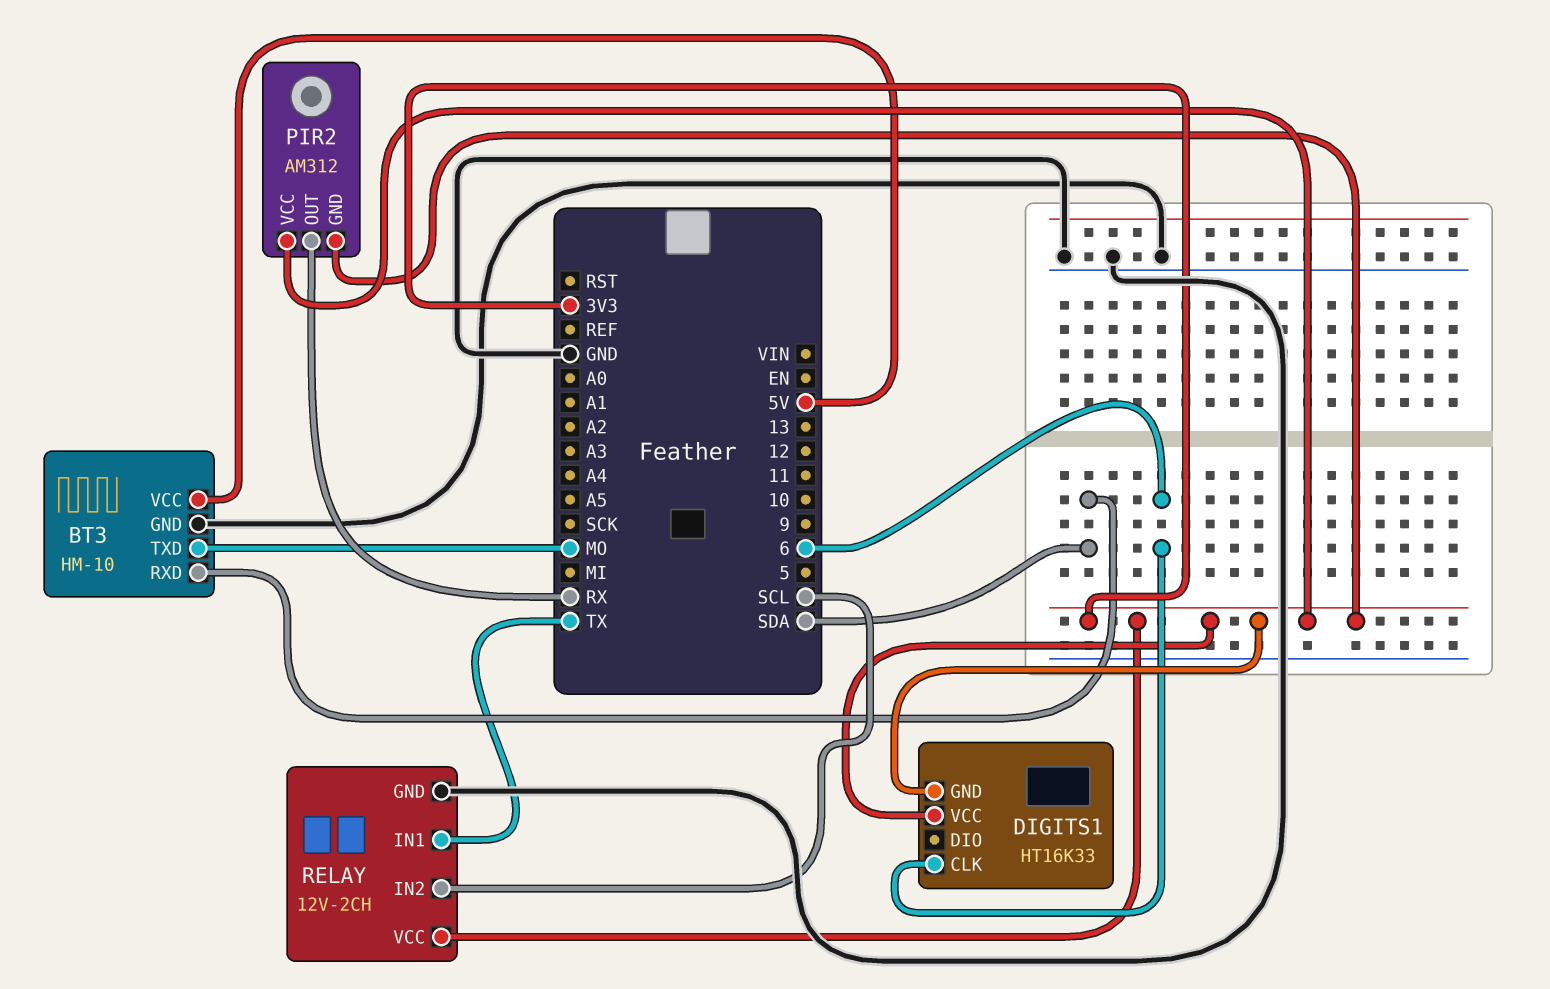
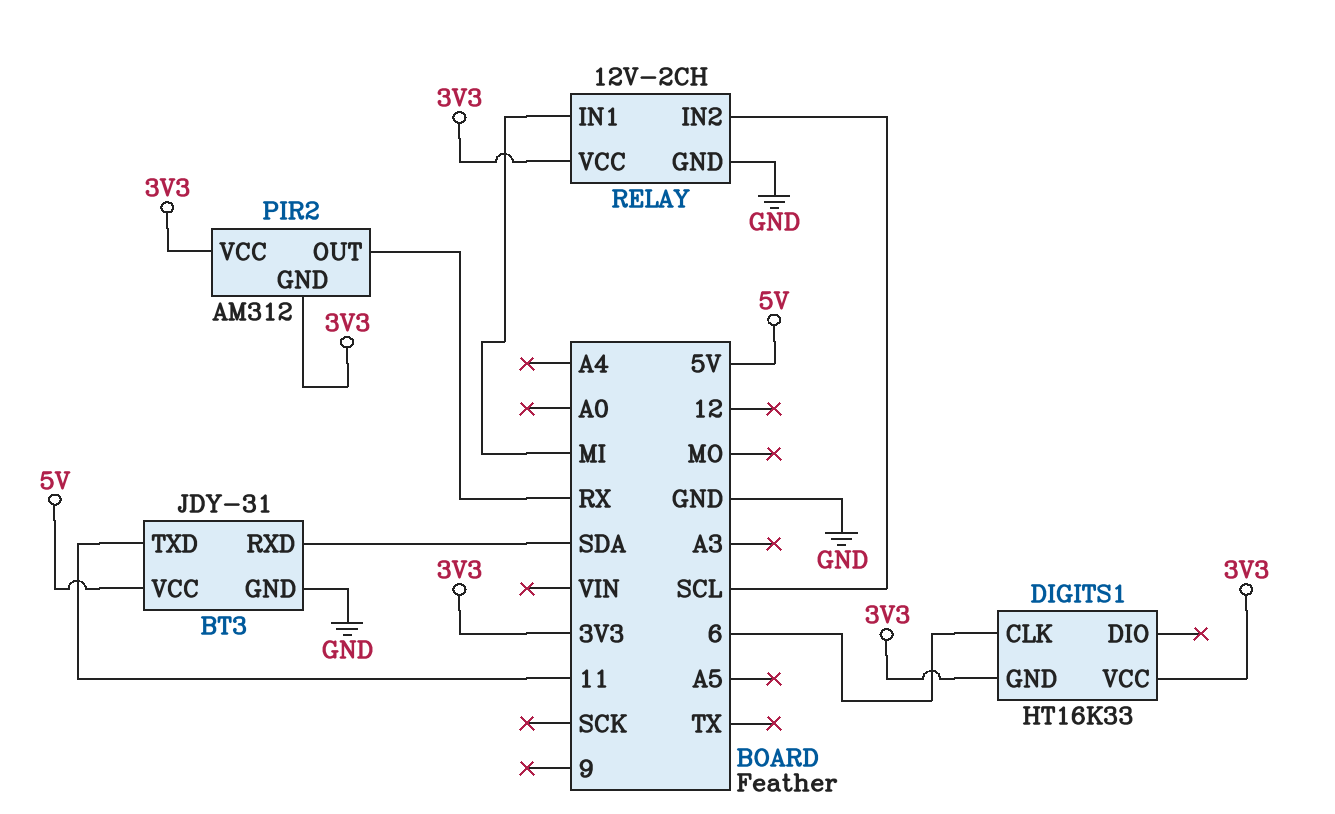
BT3: HM-10 -> JDY-31
BT3 pin TXD: MO -> 11
RELAY pin IN1: TX -> MI

